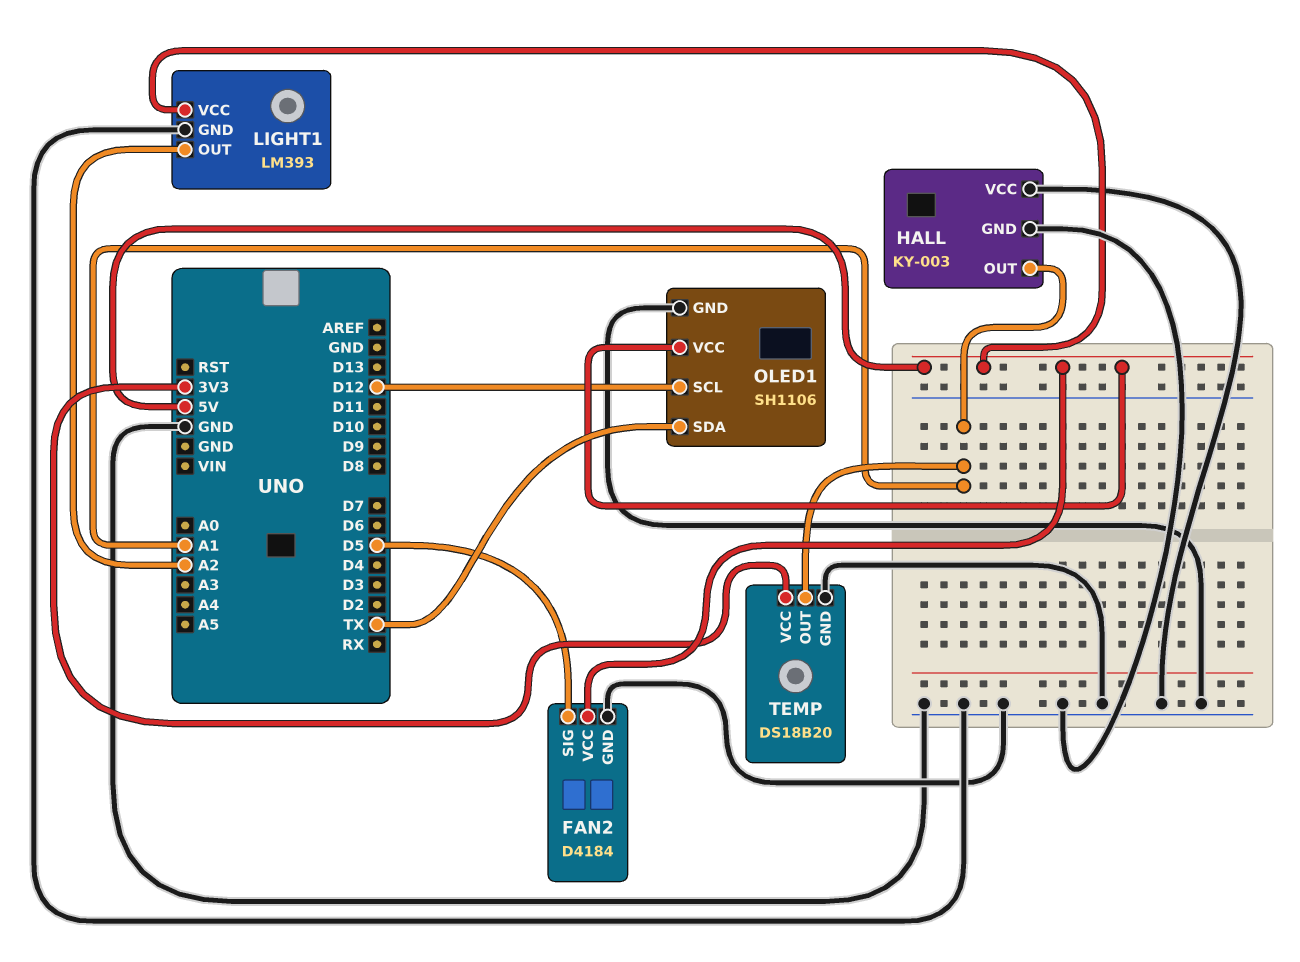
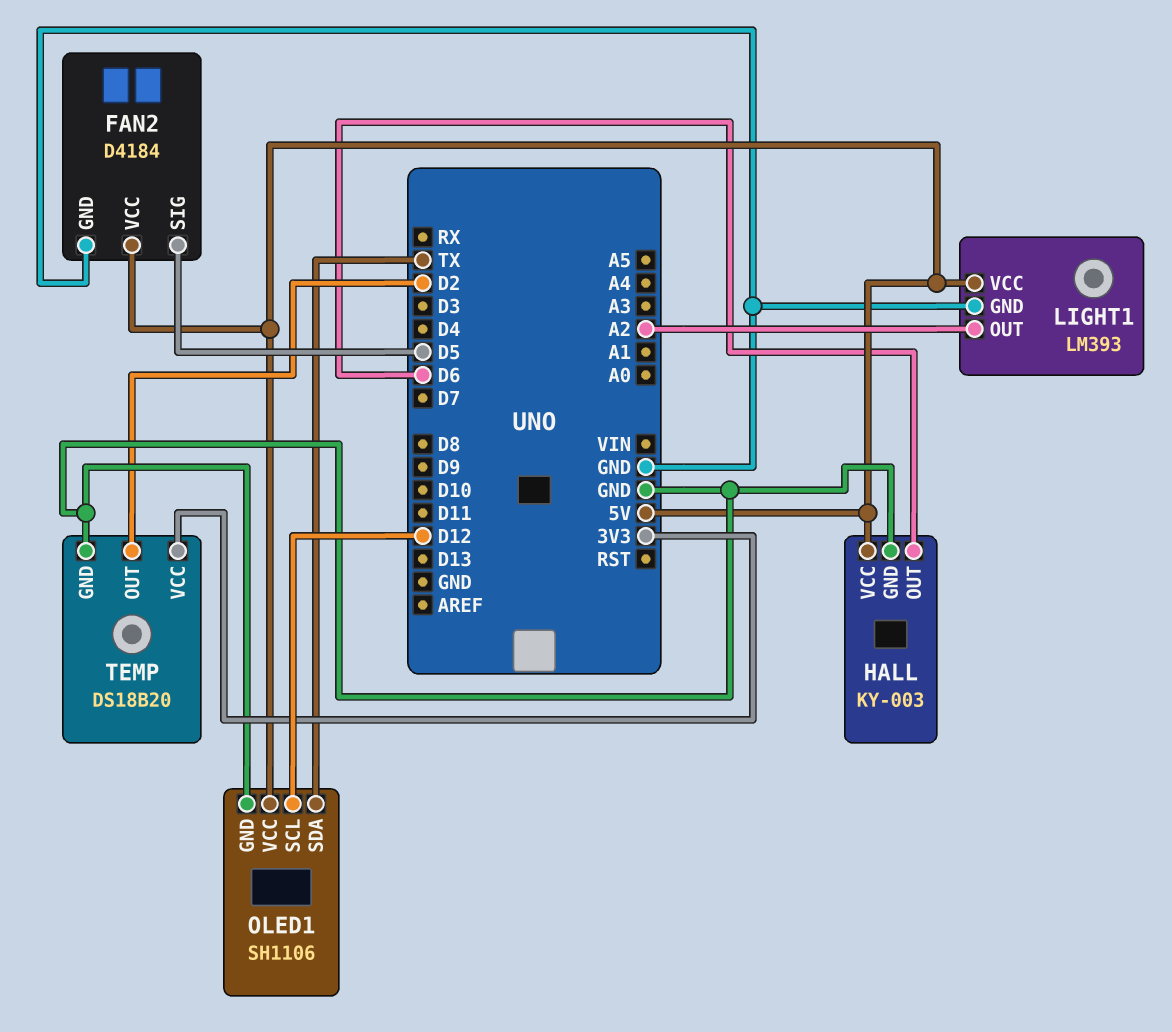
HALL pin OUT: A1 -> D6
HALL pin VCC: GND -> 5V
TEMP pin OUT: A1 -> D2

